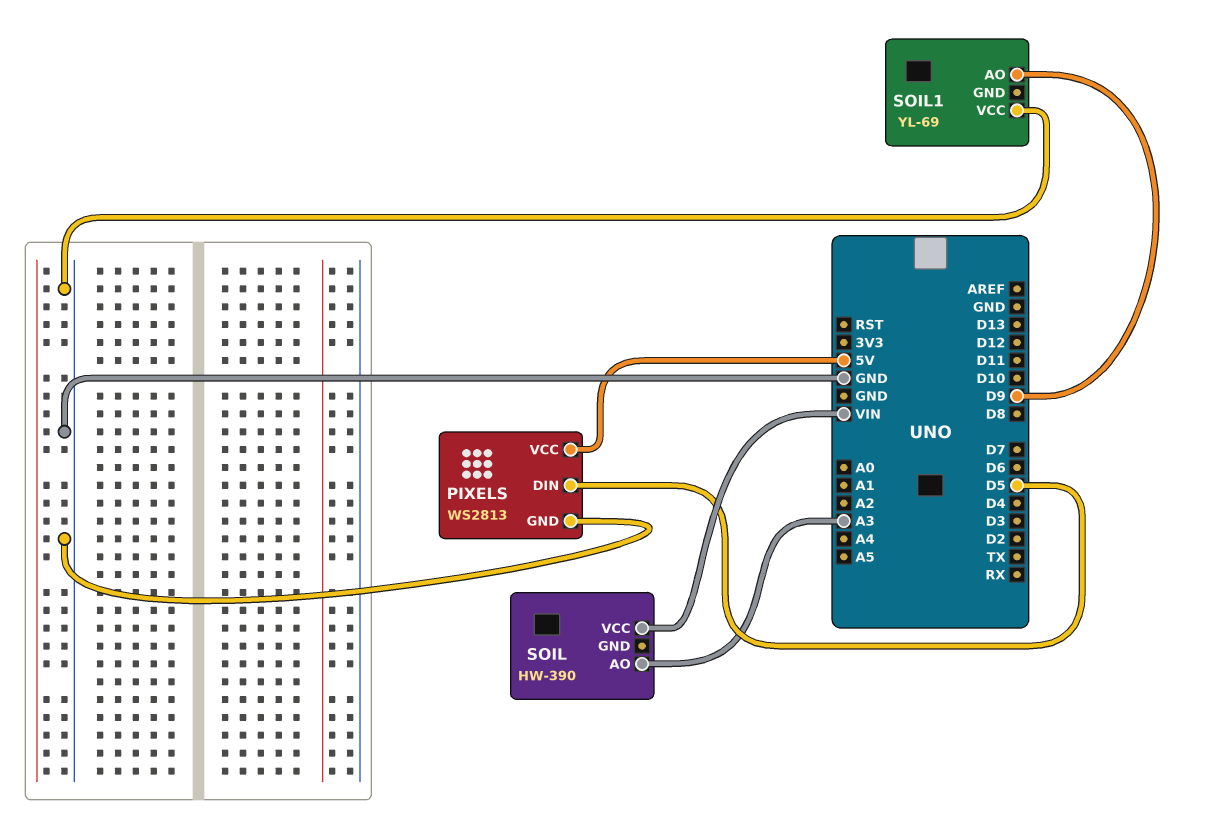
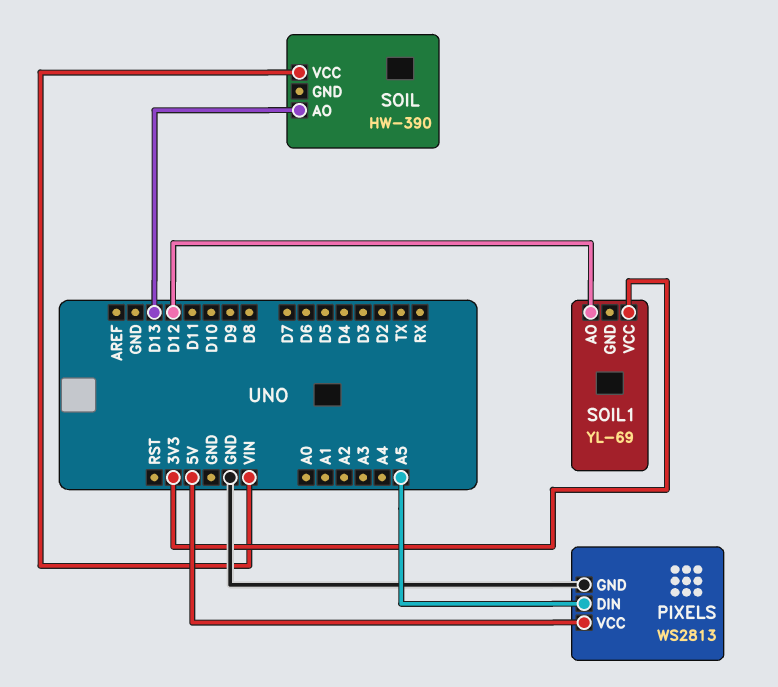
PIXELS pin DIN: D5 -> A5
SOIL pin AO: A3 -> D13
SOIL1 pin AO: D9 -> D12
SOIL1 pin VCC: GND -> 3V3

